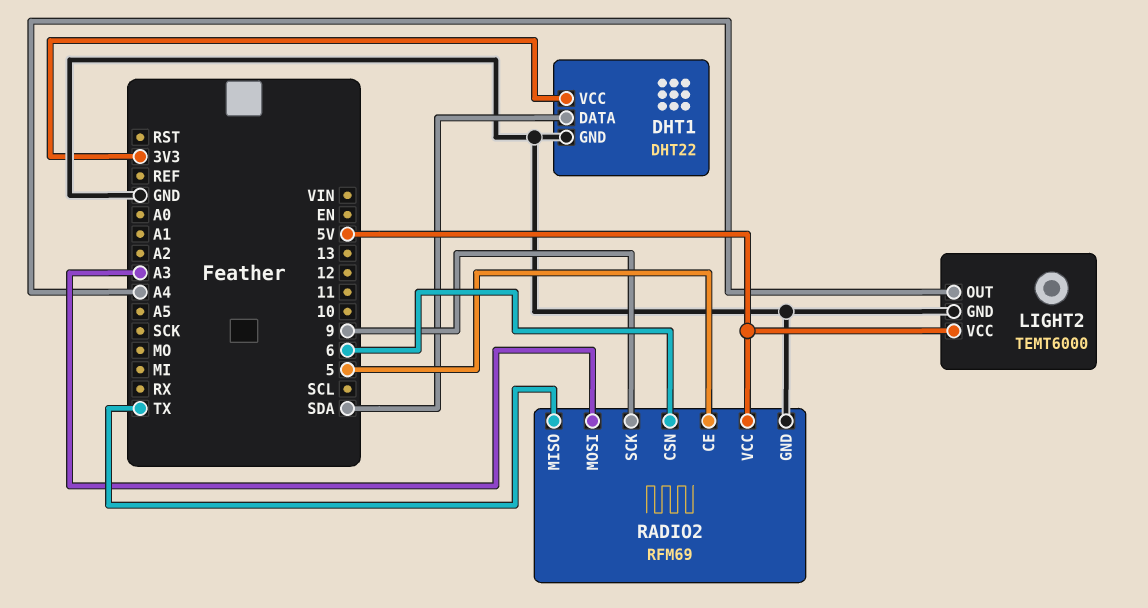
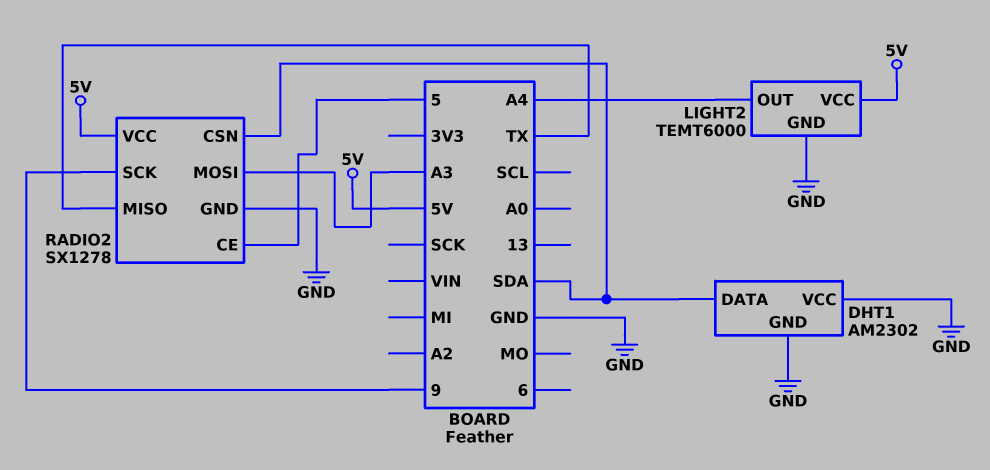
DHT1: DHT22 -> AM2302
DHT1 pin VCC: 3V3 -> GND
RADIO2: RFM69 -> SX1278
RADIO2 pin CSN: 6 -> SDA

